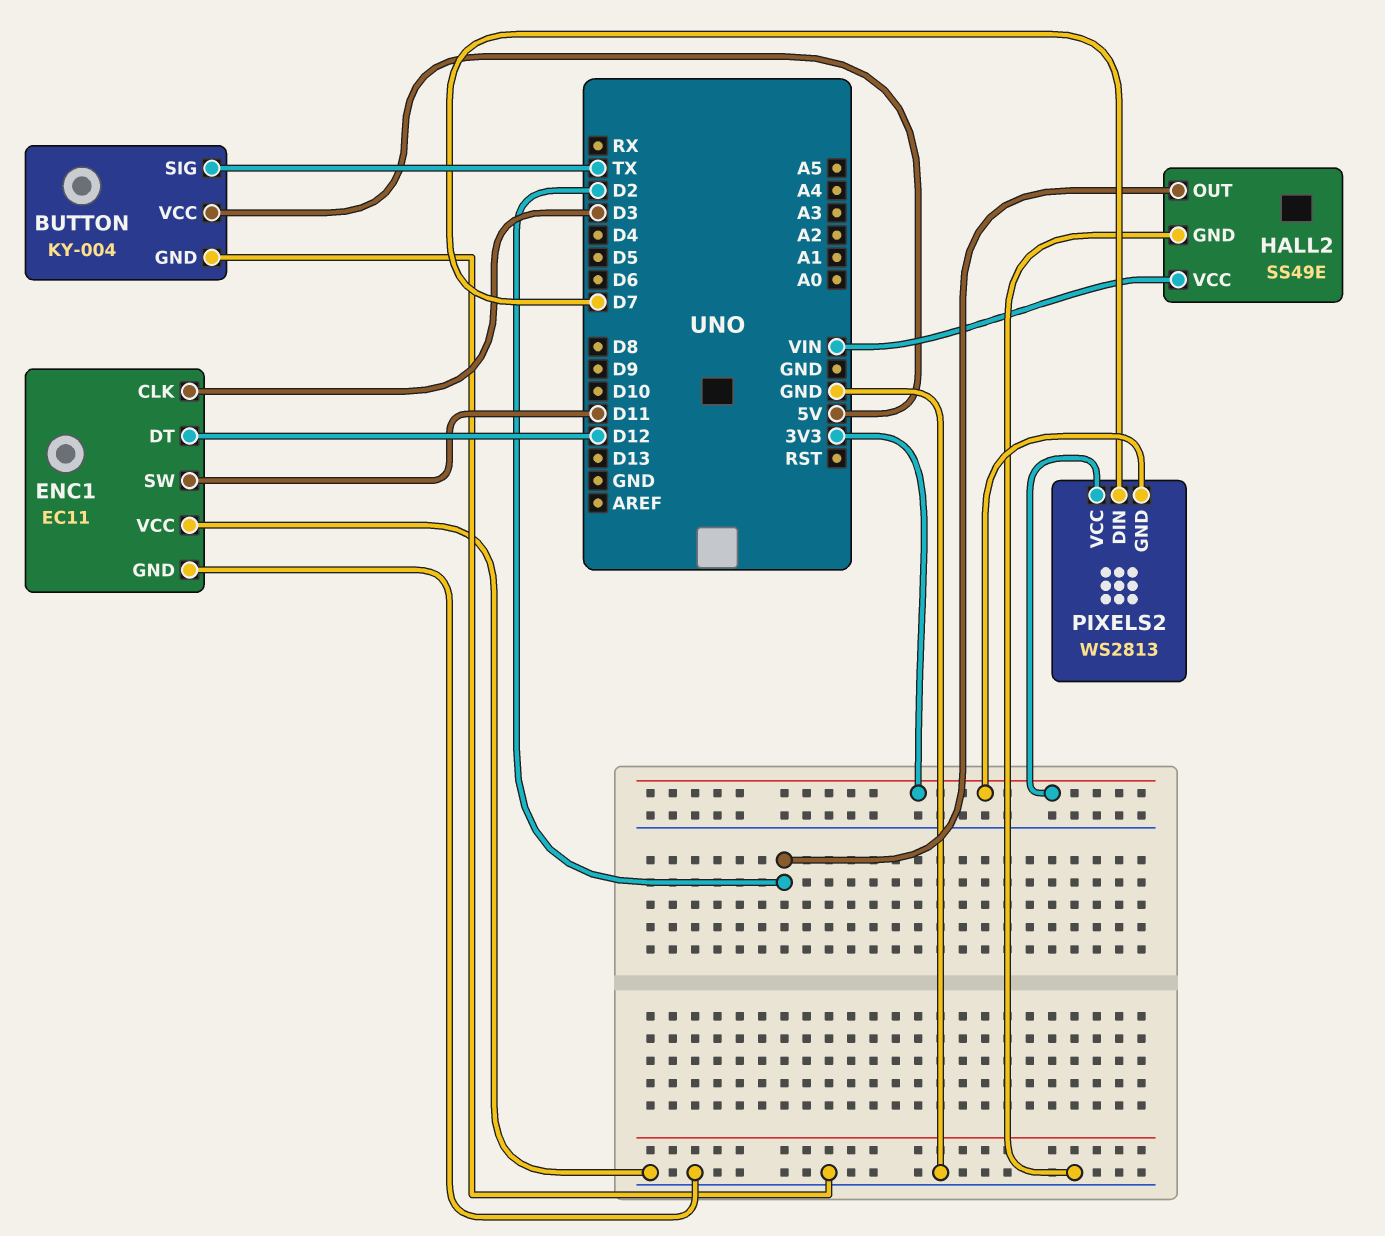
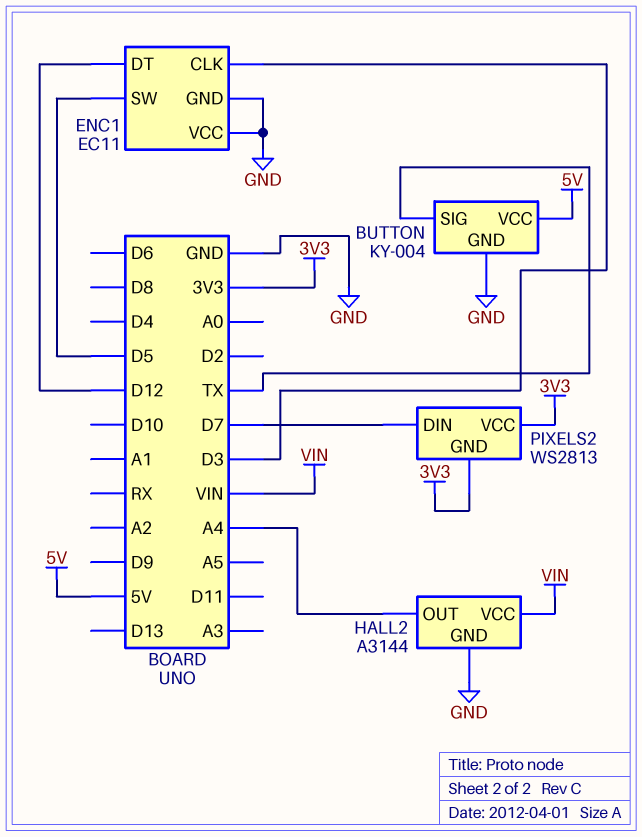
ENC1 pin SW: D11 -> D5
HALL2: SS49E -> A3144
HALL2 pin OUT: D2 -> A4

